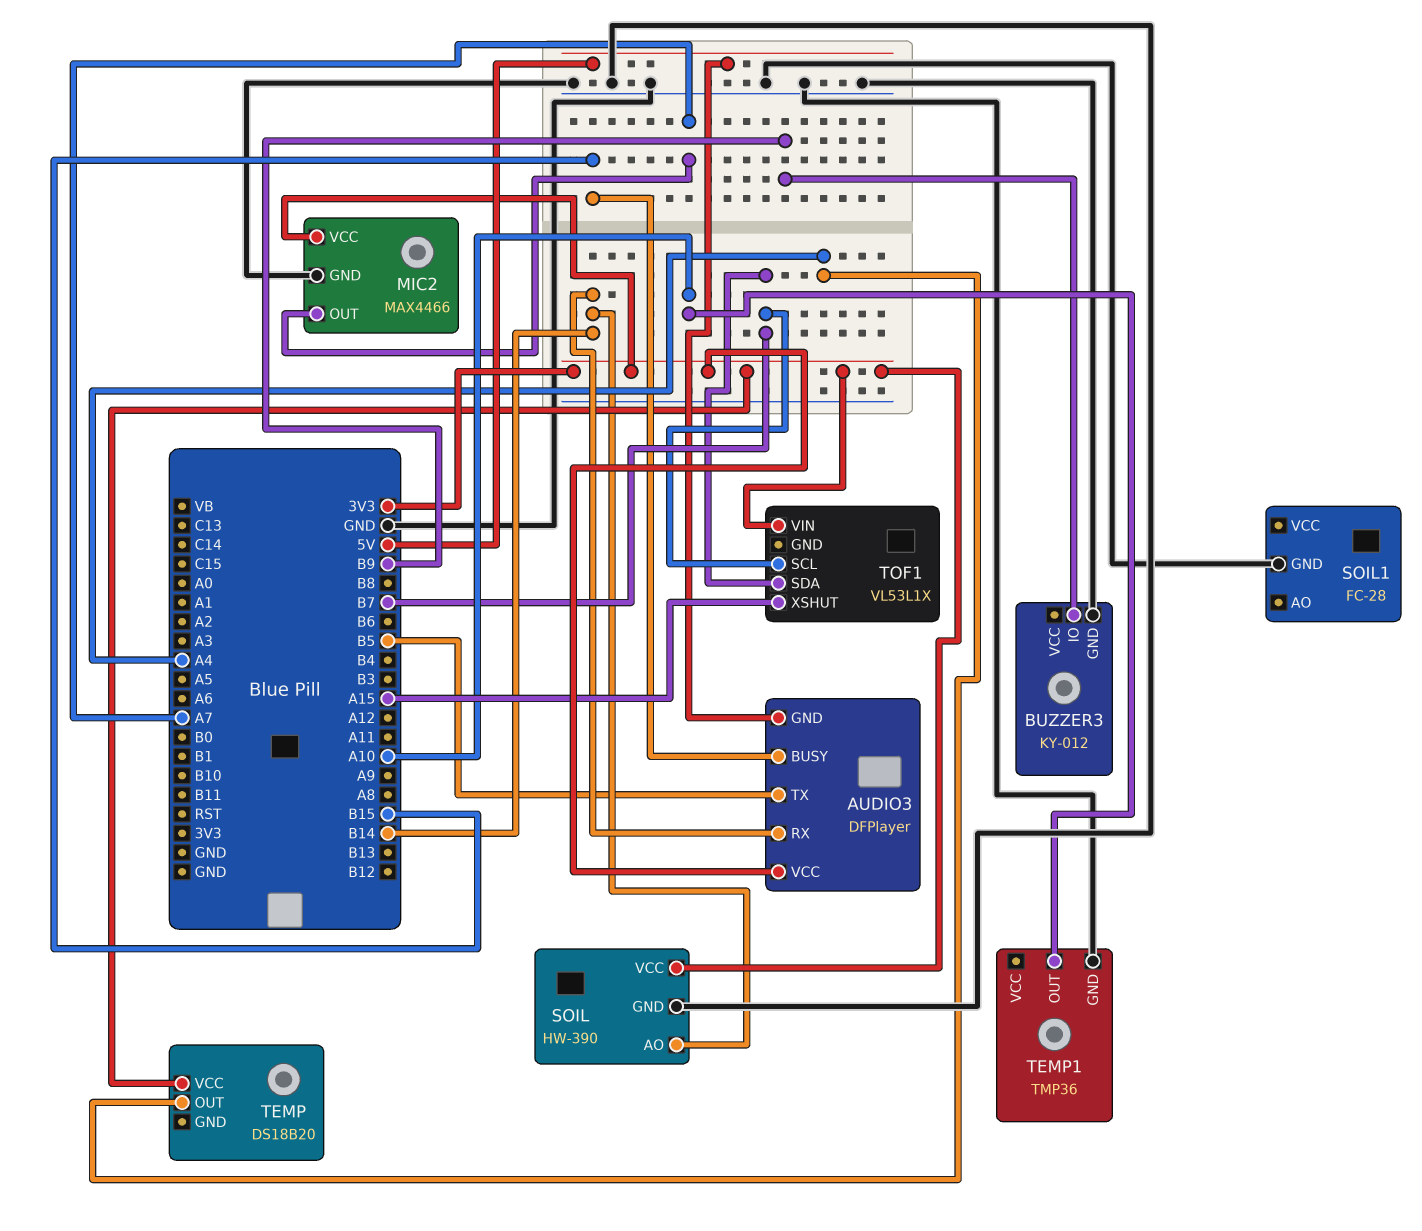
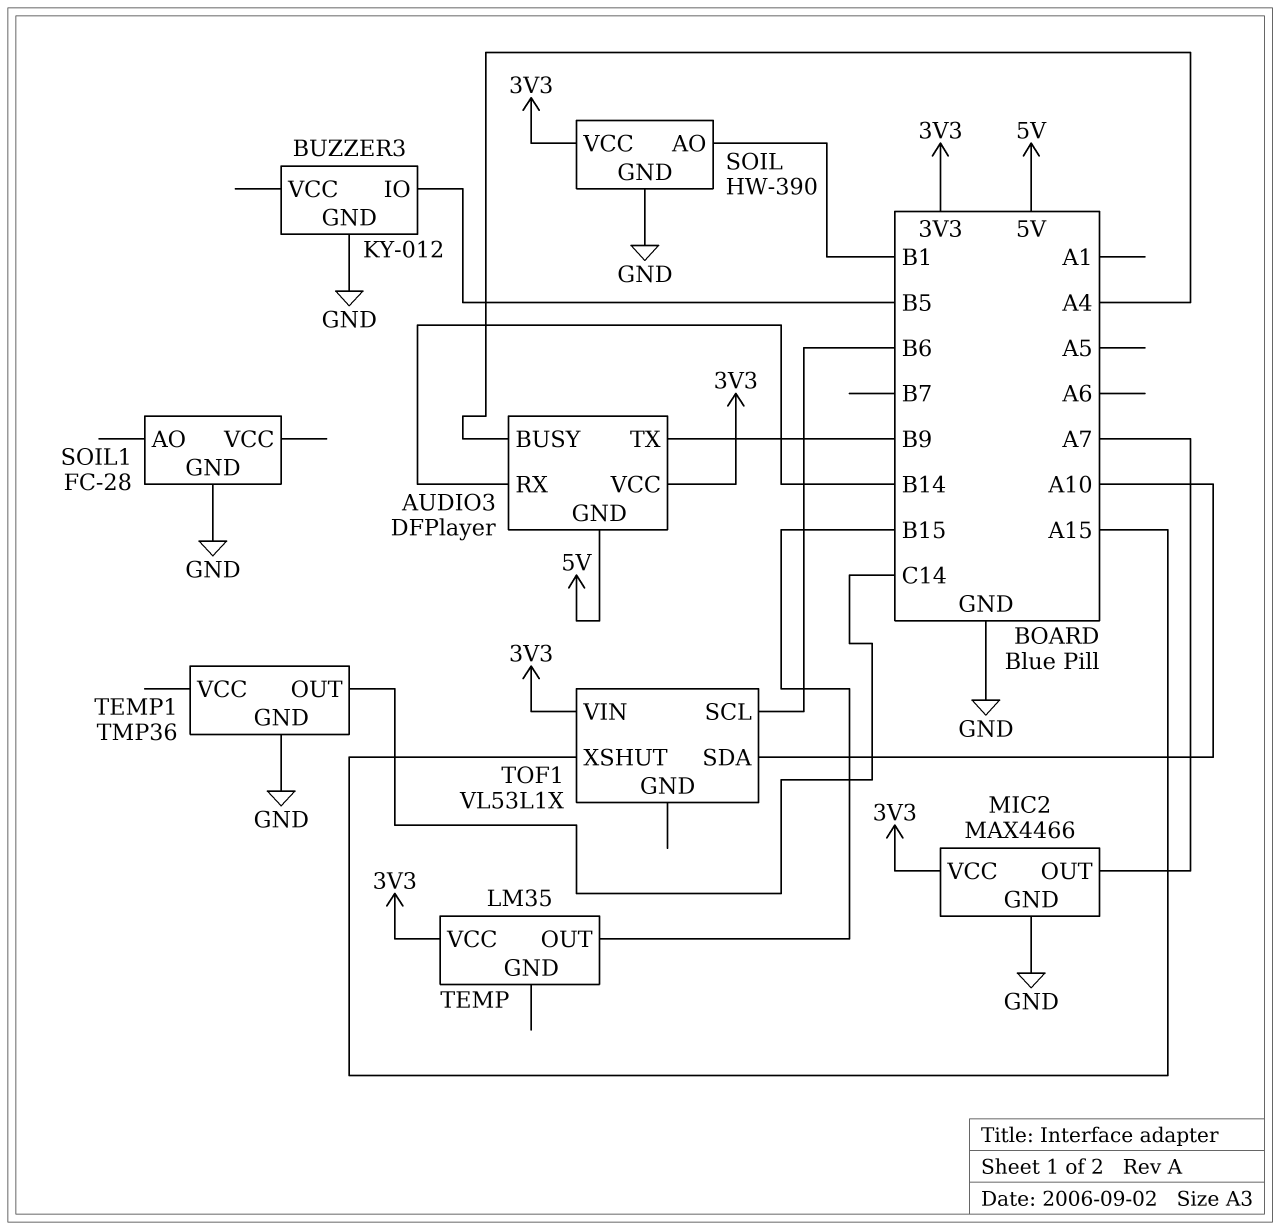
AUDIO3 pin BUSY: B15 -> A4
AUDIO3 pin TX: B5 -> B9
BUZZER3 pin IO: B9 -> B5
SOIL pin AO: B14 -> B1
TEMP: DS18B20 -> LM35
TEMP pin OUT: A4 -> B15
TEMP1 pin OUT: A10 -> C14
TOF1 pin SCL: B7 -> B6
TOF1 pin SDA: B7 -> A10

